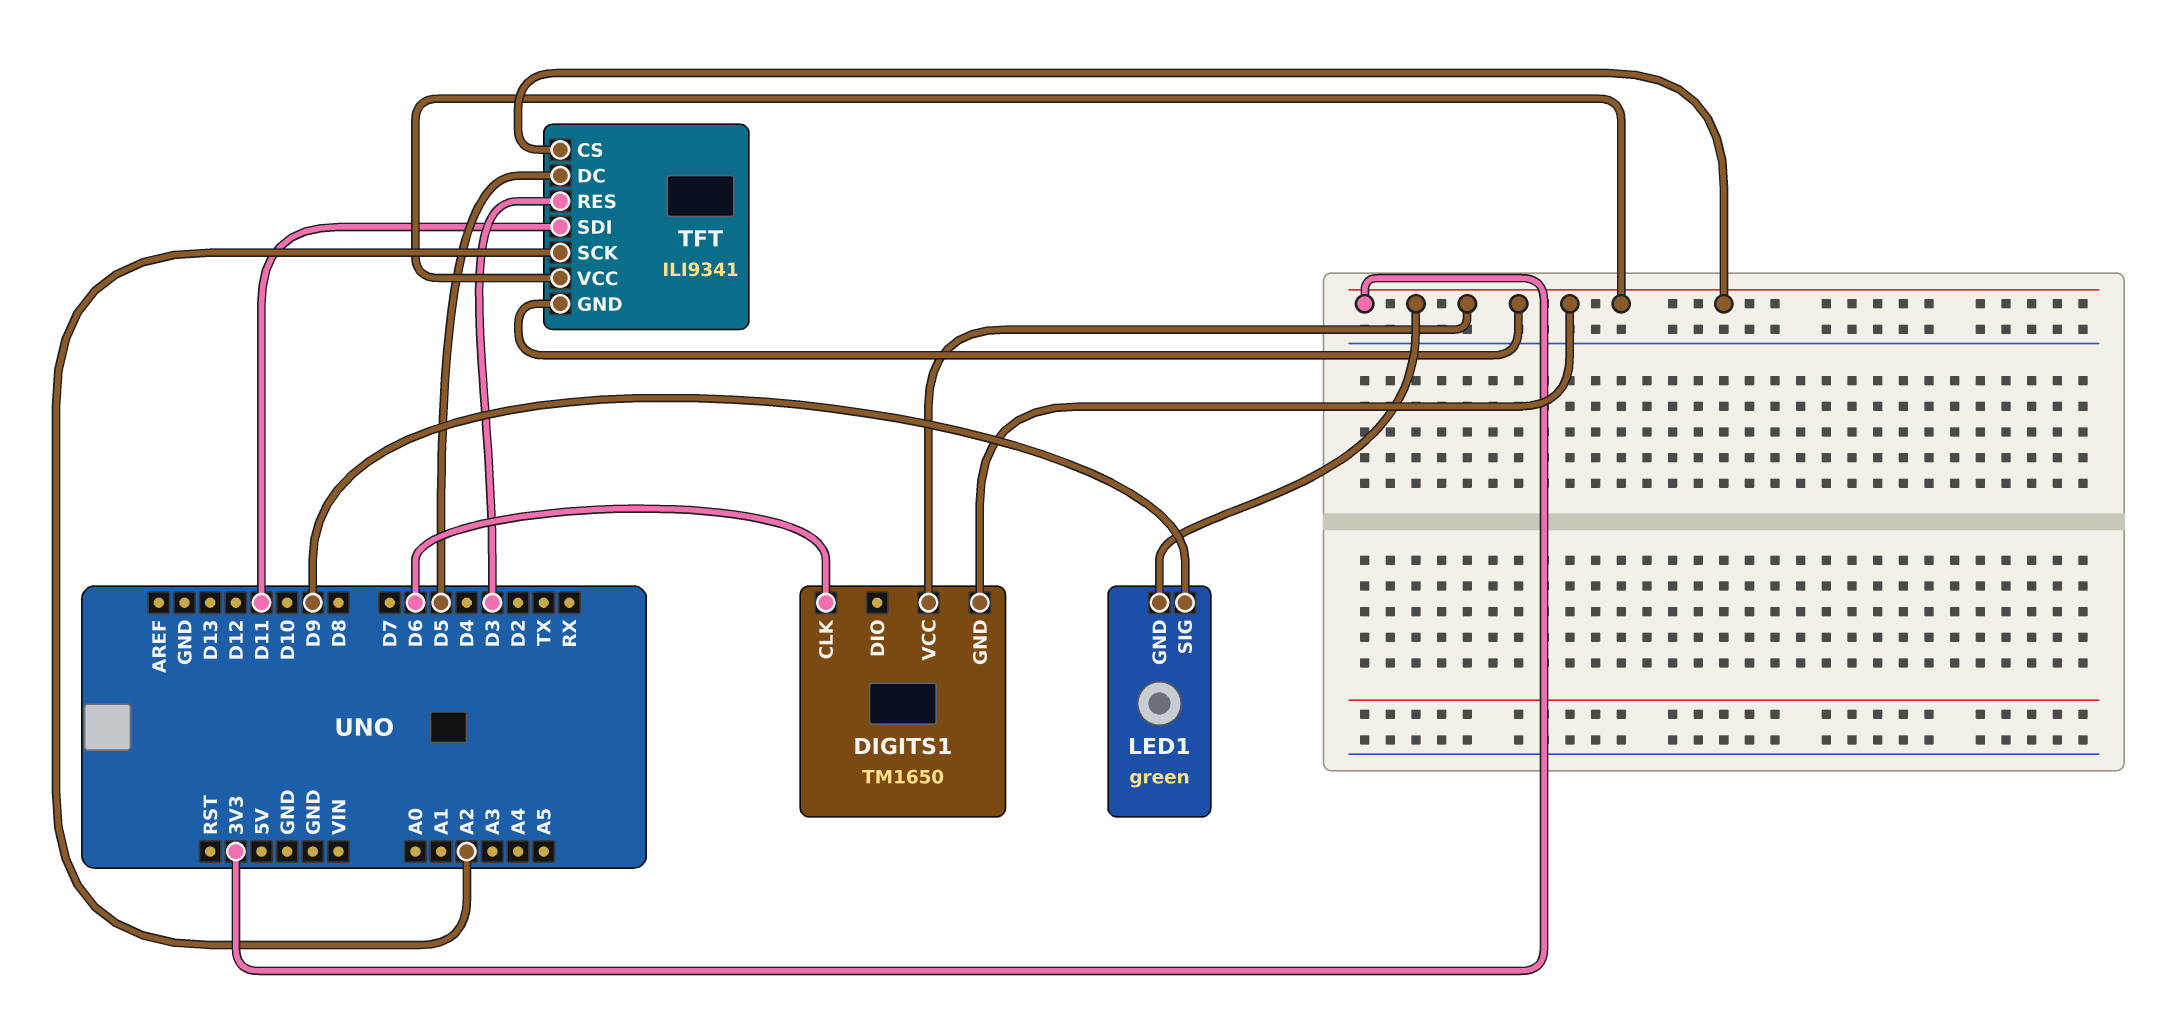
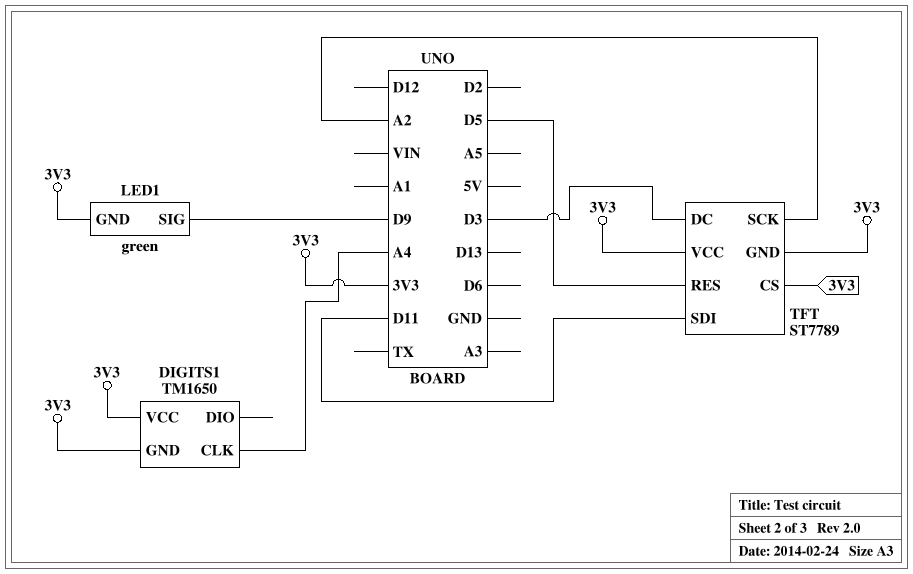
DIGITS1 pin CLK: D6 -> A4
TFT: ILI9341 -> ST7789
TFT pin DC: D5 -> D3
TFT pin RES: D3 -> D5

